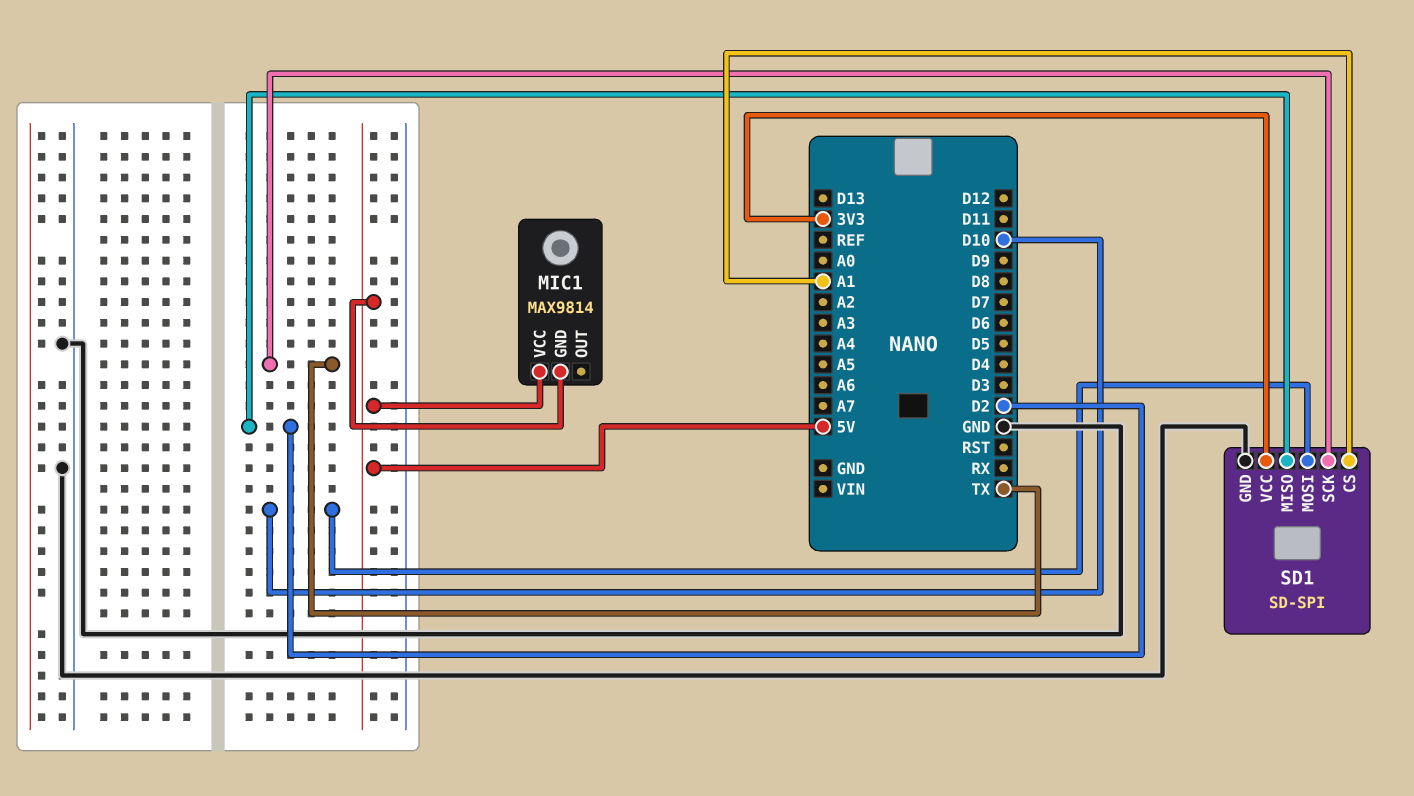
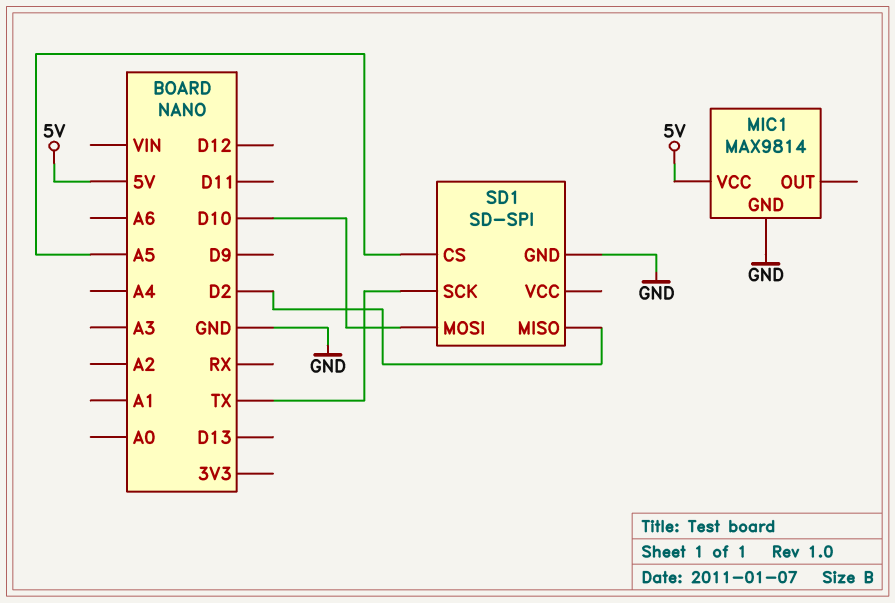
MIC1 pin GND: 5V -> GND
SD1 pin CS: A1 -> A5
SD1 pin VCC: 3V3 -> none

